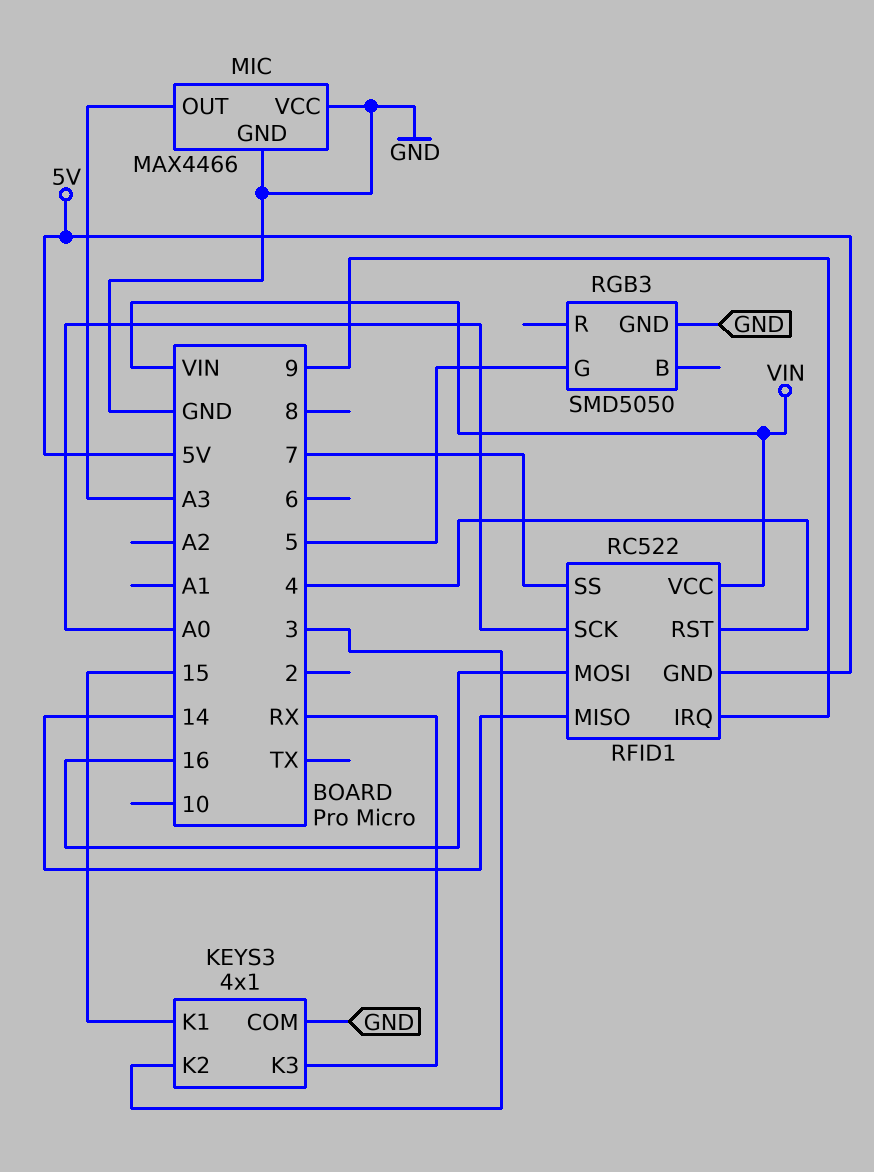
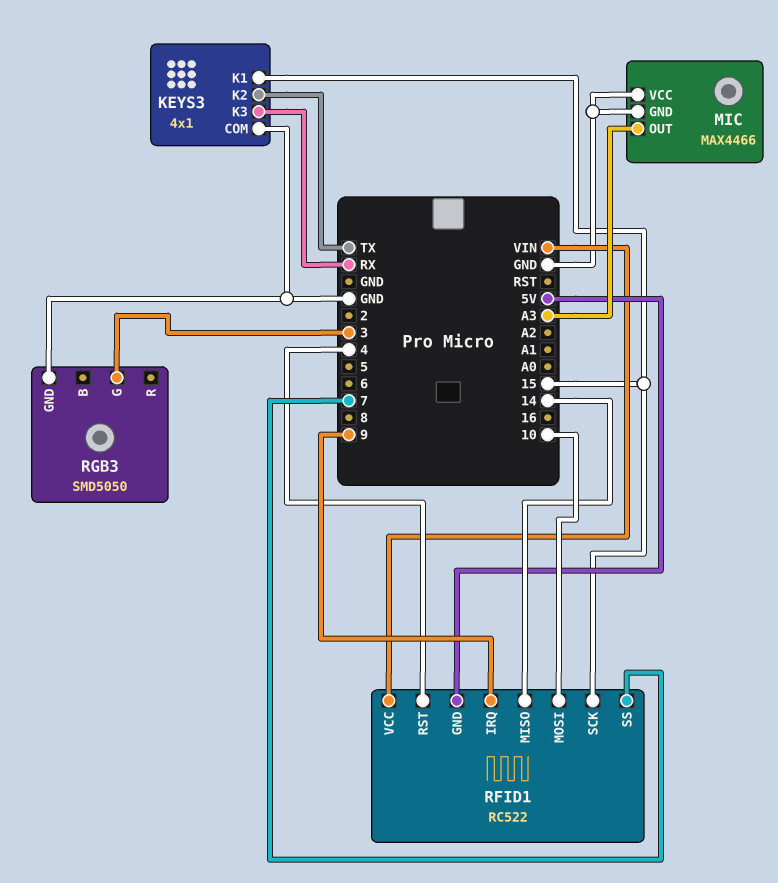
KEYS3 pin K2: 3 -> TX
RFID1 pin MOSI: 16 -> 10
RFID1 pin SCK: A0 -> 15
RGB3 pin G: 5 -> 3

